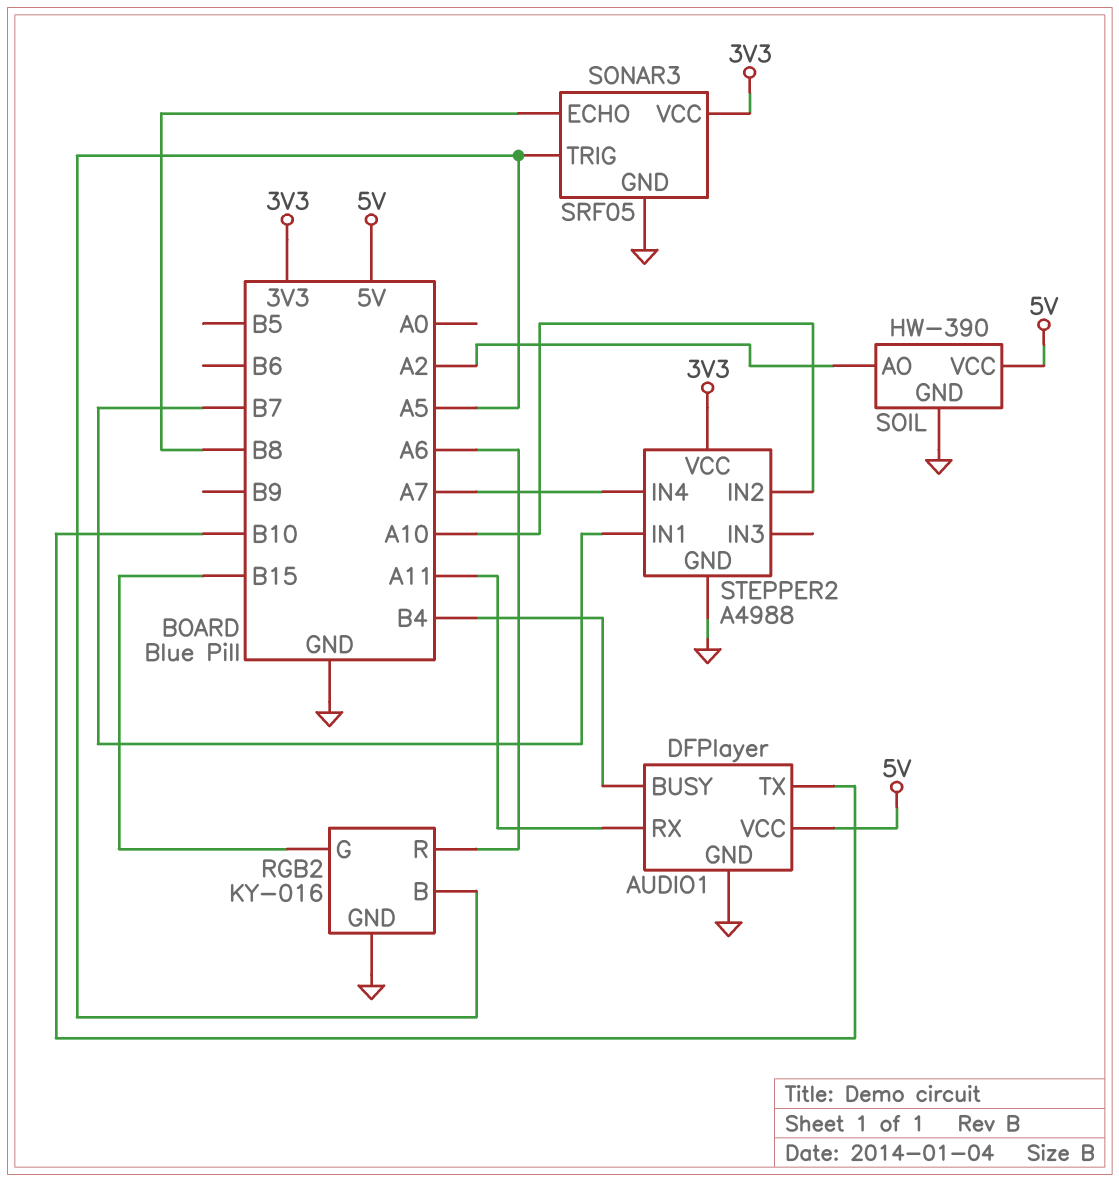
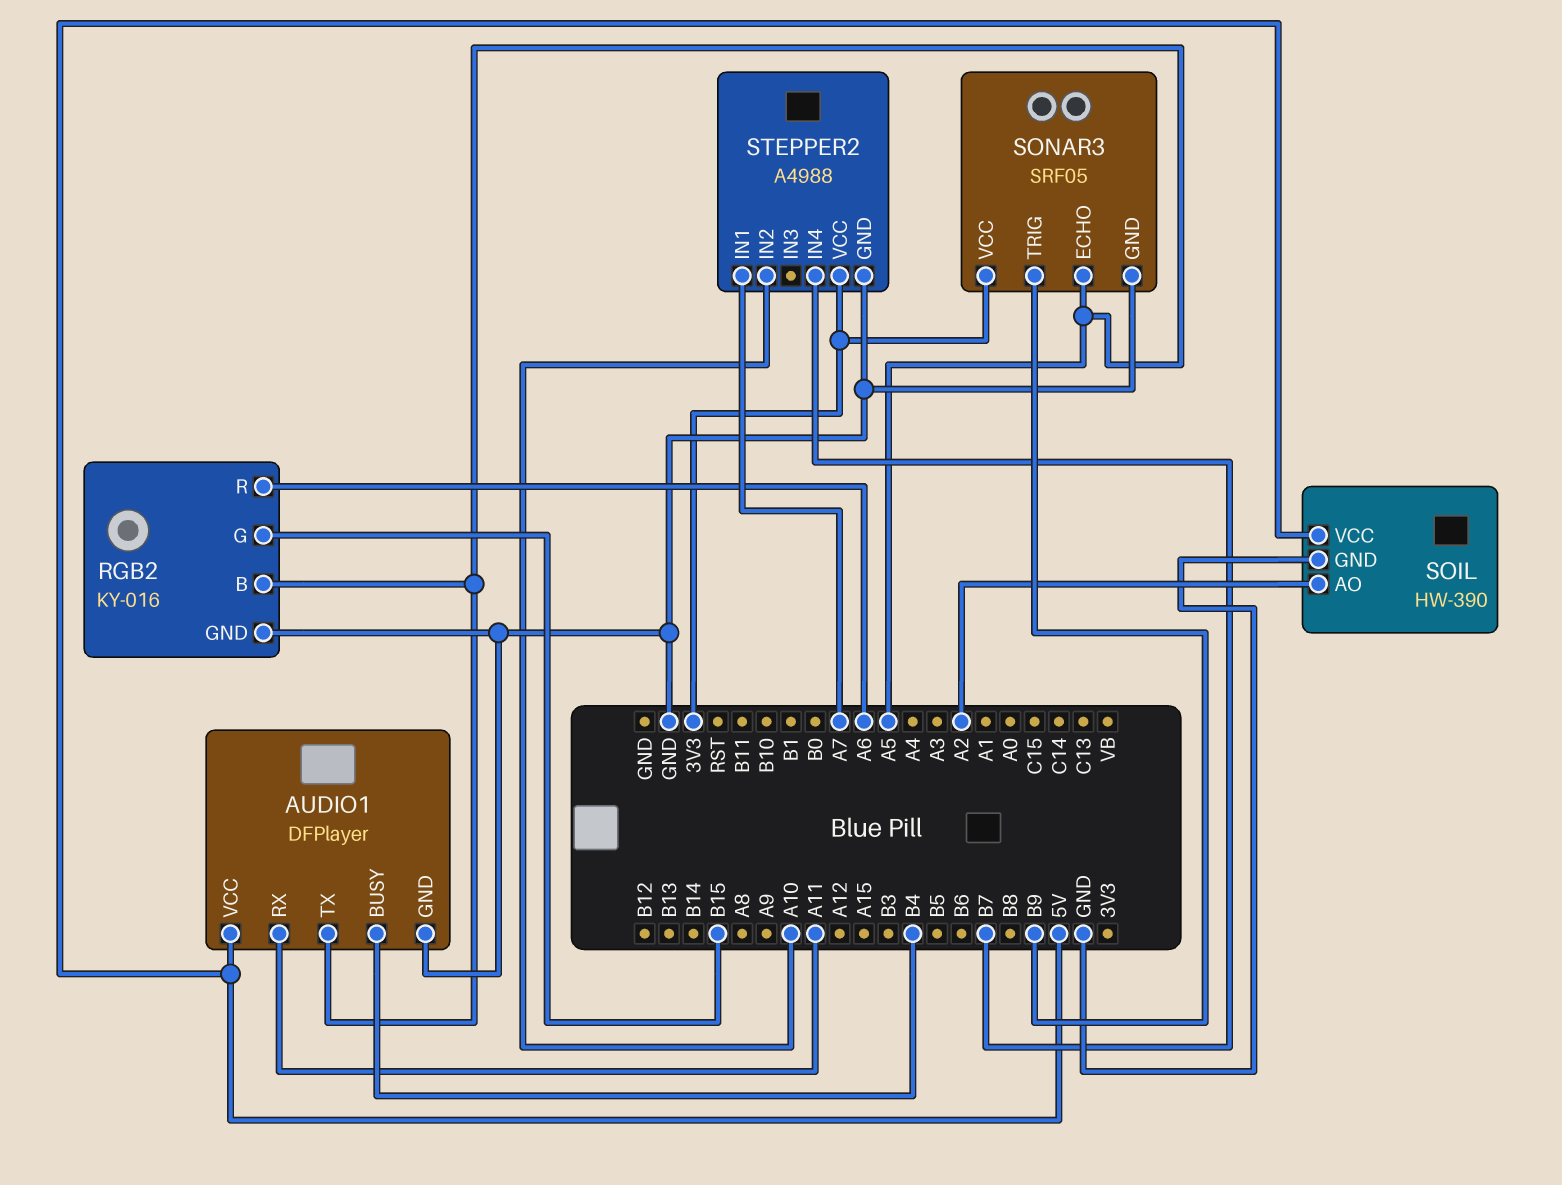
AUDIO1 pin TX: B10 -> A5
SONAR3 pin ECHO: B8 -> A5
SONAR3 pin TRIG: A5 -> B9
STEPPER2 pin IN1: B7 -> A7
STEPPER2 pin IN4: A7 -> B7

